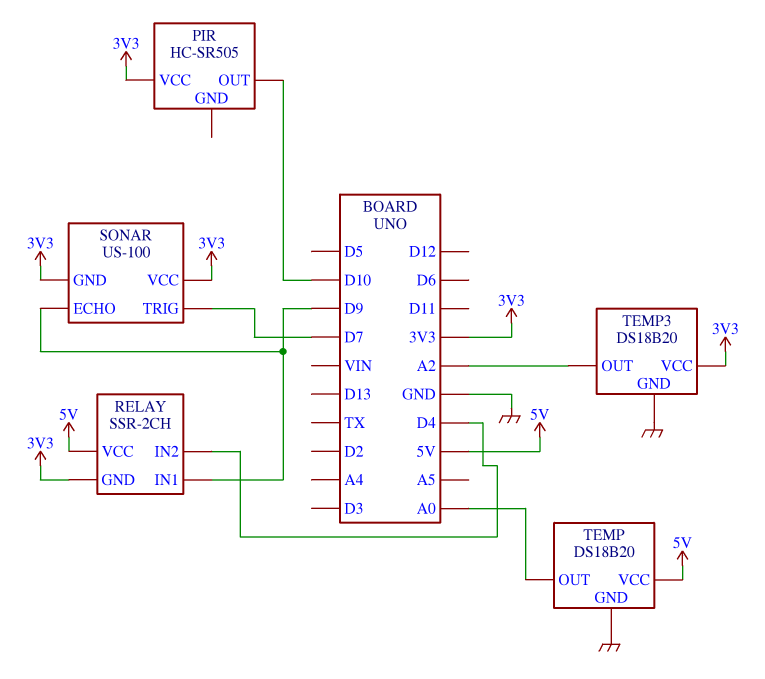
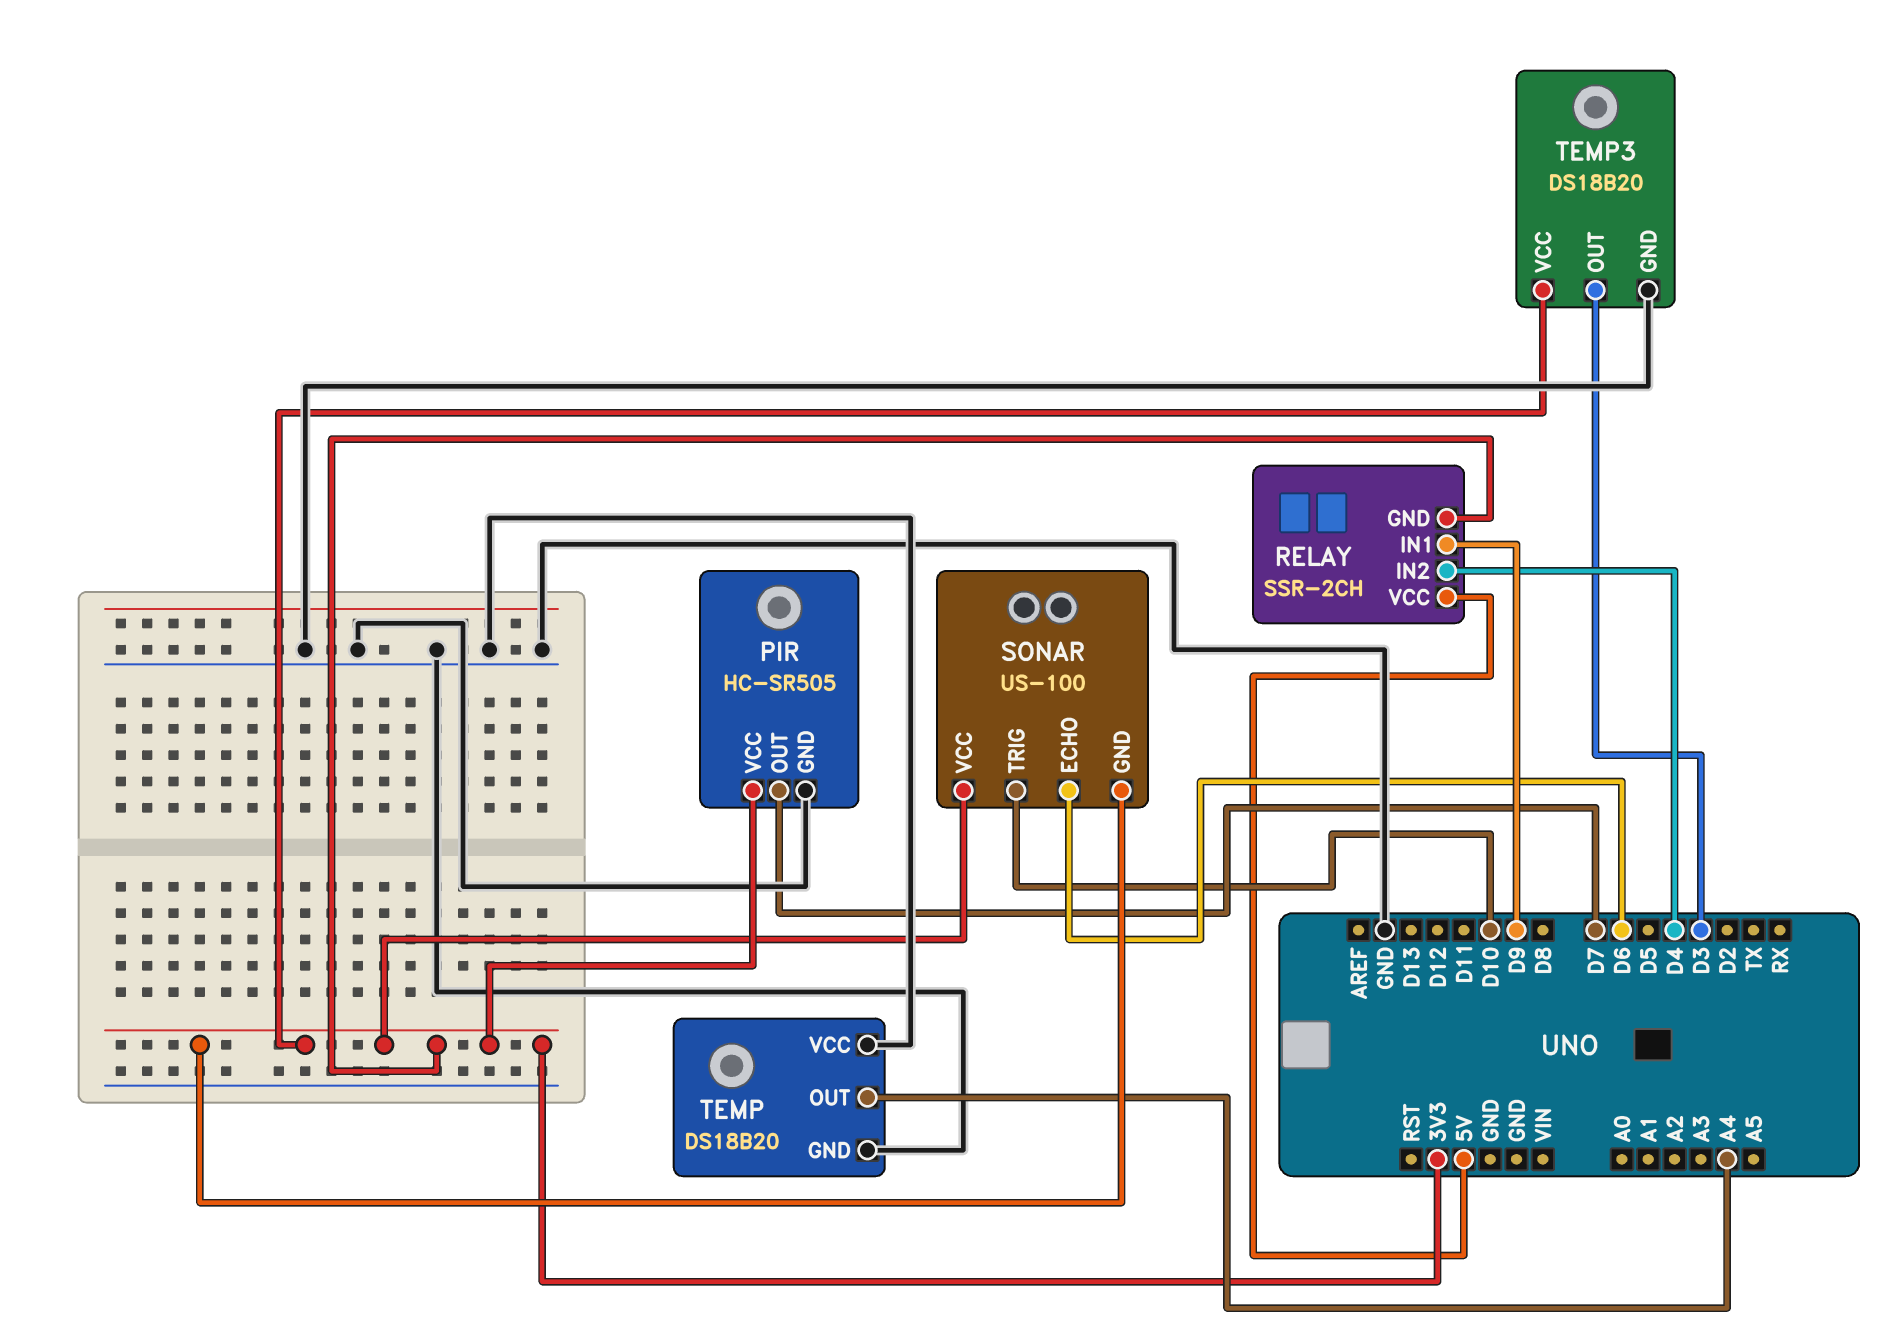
PIR pin GND: none -> GND
PIR pin OUT: D10 -> D7
SONAR pin ECHO: D9 -> D6
SONAR pin TRIG: D7 -> D10
TEMP pin OUT: A0 -> A4
TEMP pin VCC: 5V -> GND
TEMP3 pin OUT: A2 -> D3

